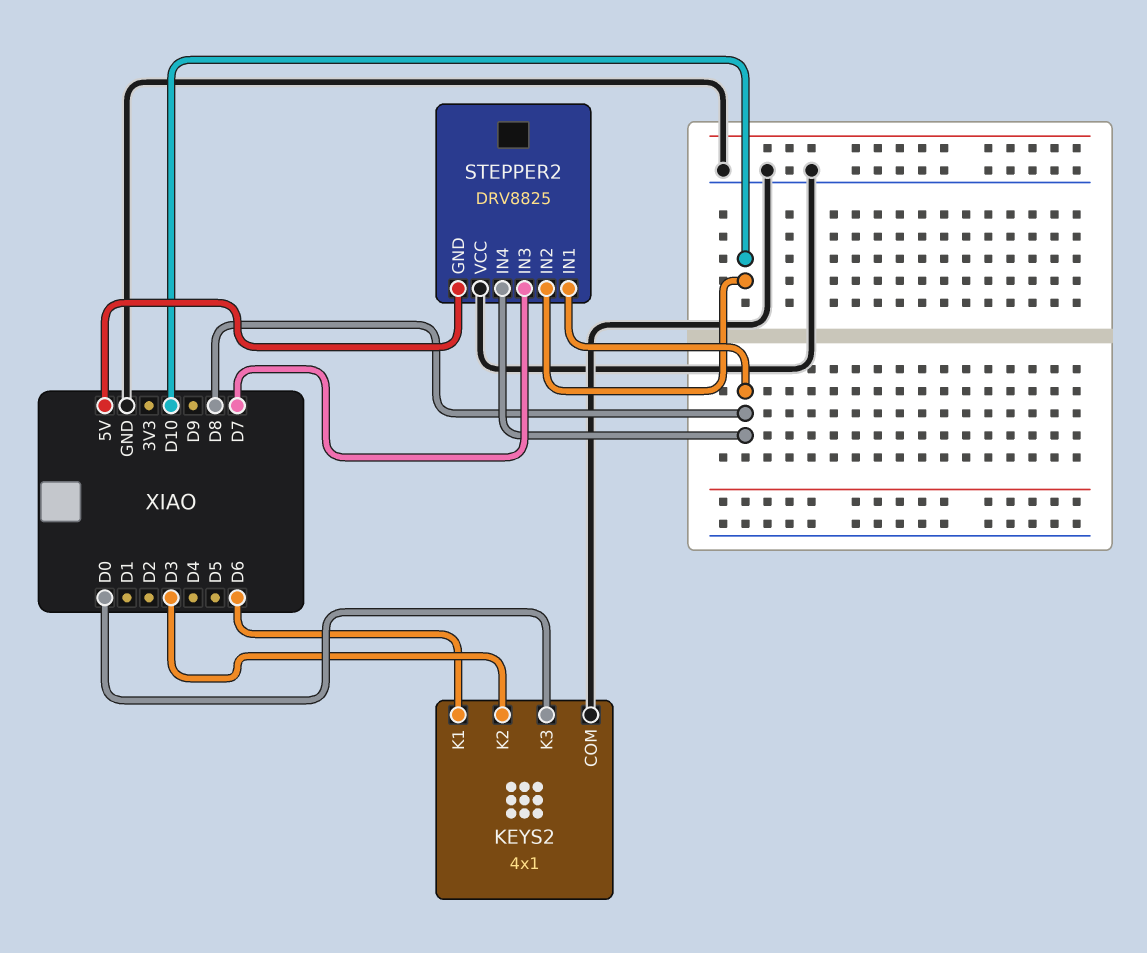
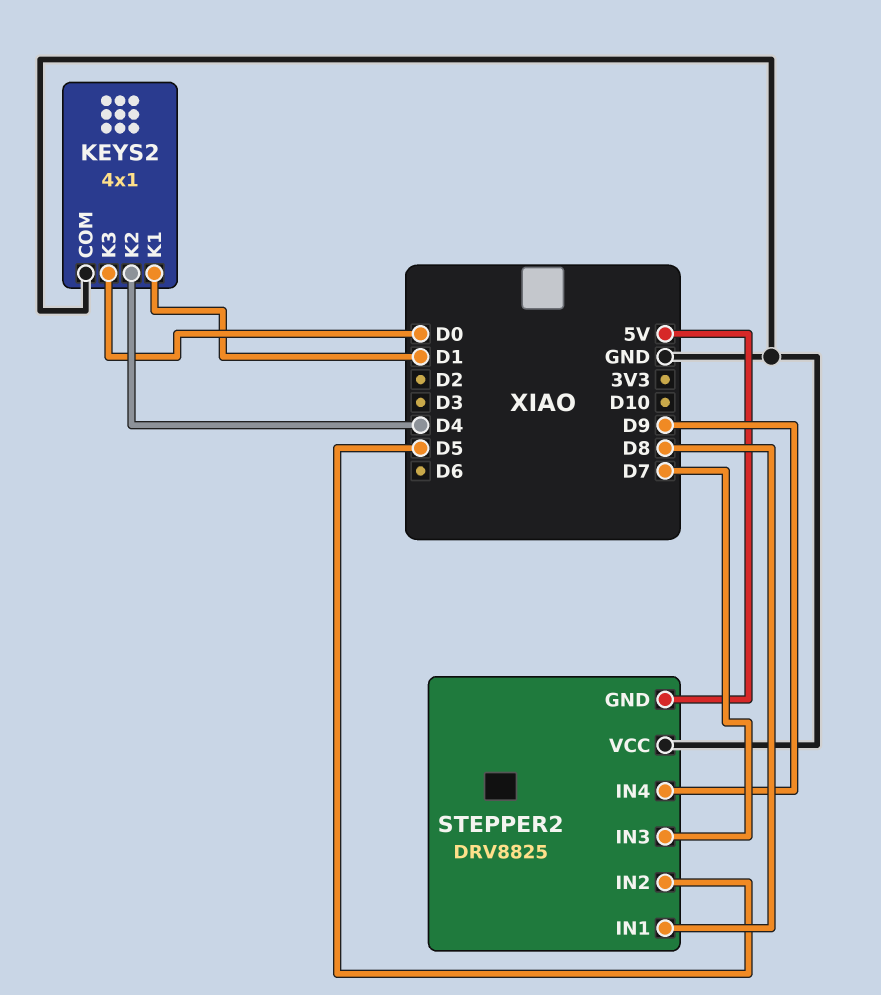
KEYS2 pin K1: D6 -> D1
KEYS2 pin K2: D3 -> D4
STEPPER2 pin IN2: D10 -> D5
STEPPER2 pin IN4: D8 -> D9

